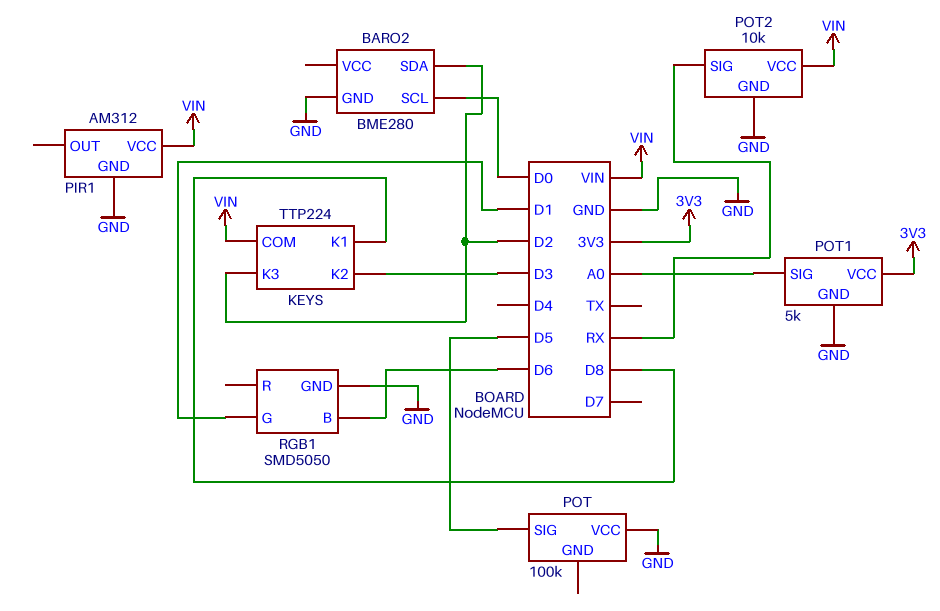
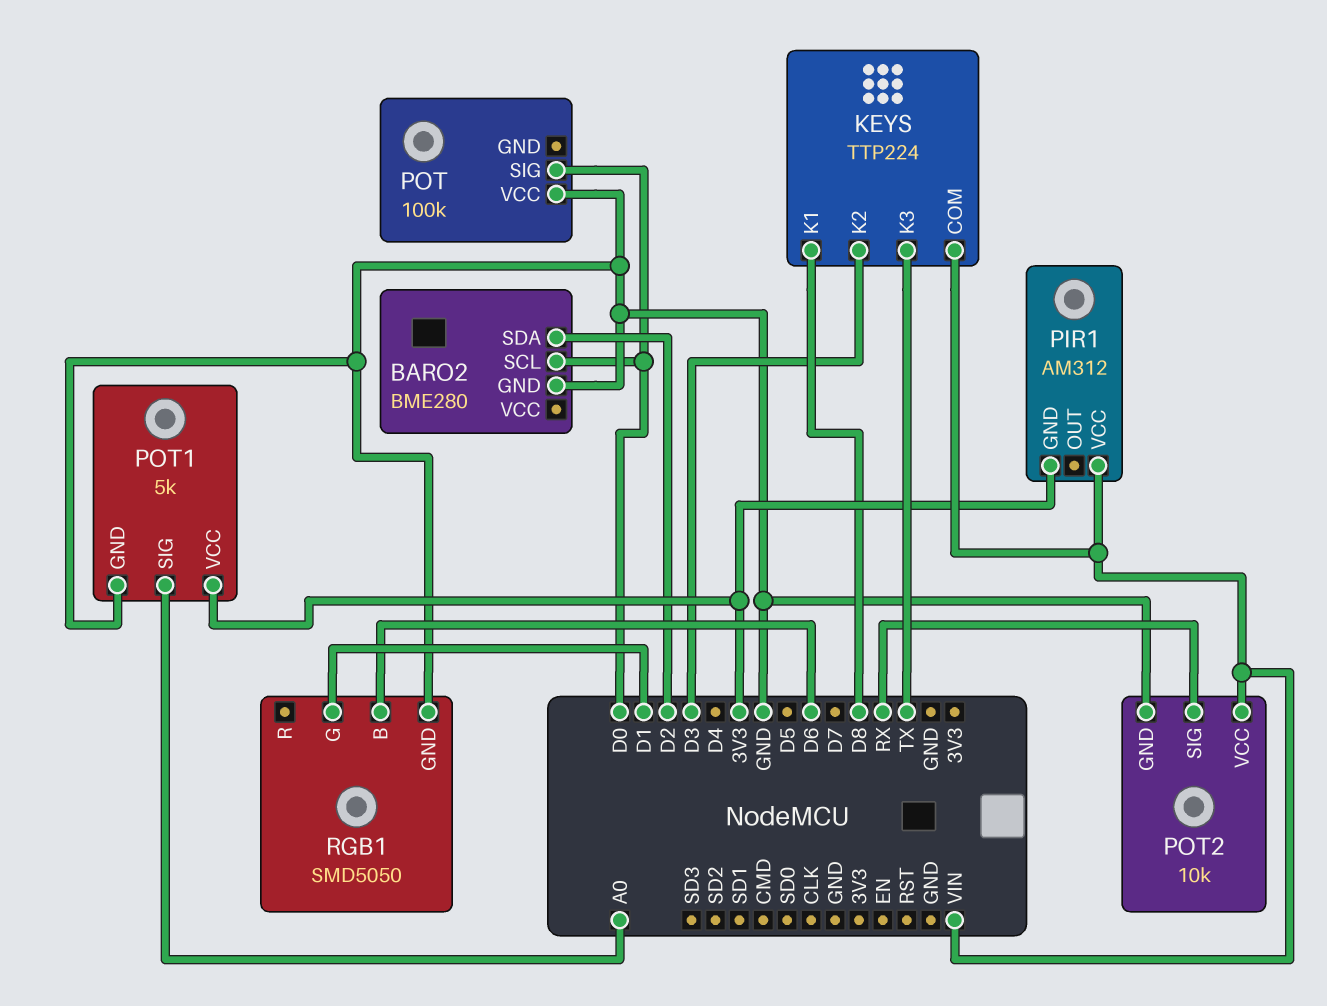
KEYS pin K3: D2 -> TX
PIR1 pin GND: GND -> 3V3
POT pin SIG: D5 -> D0

